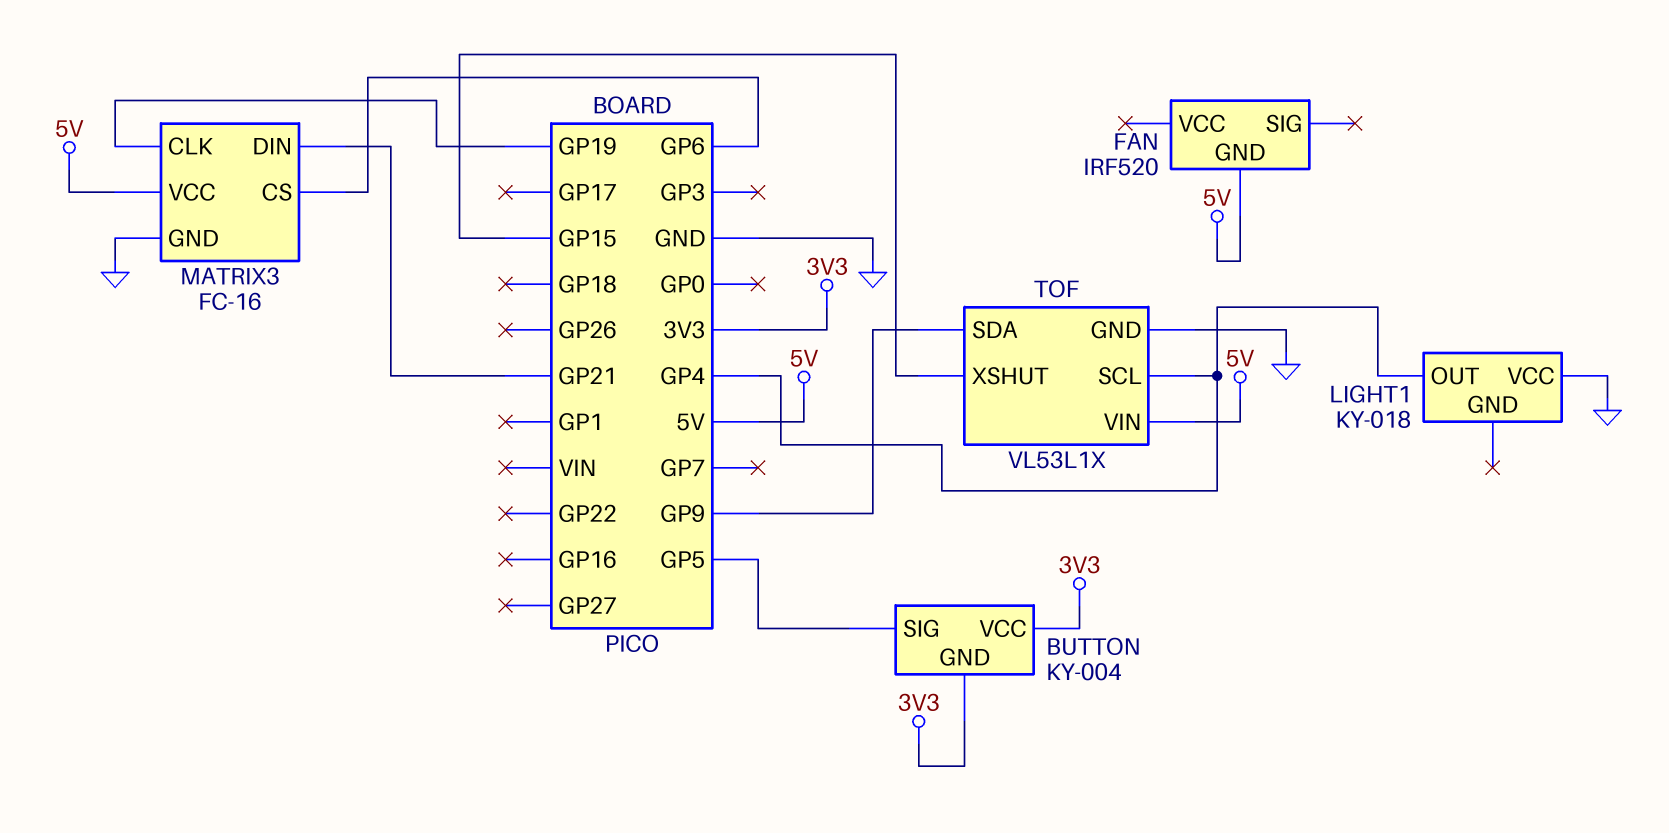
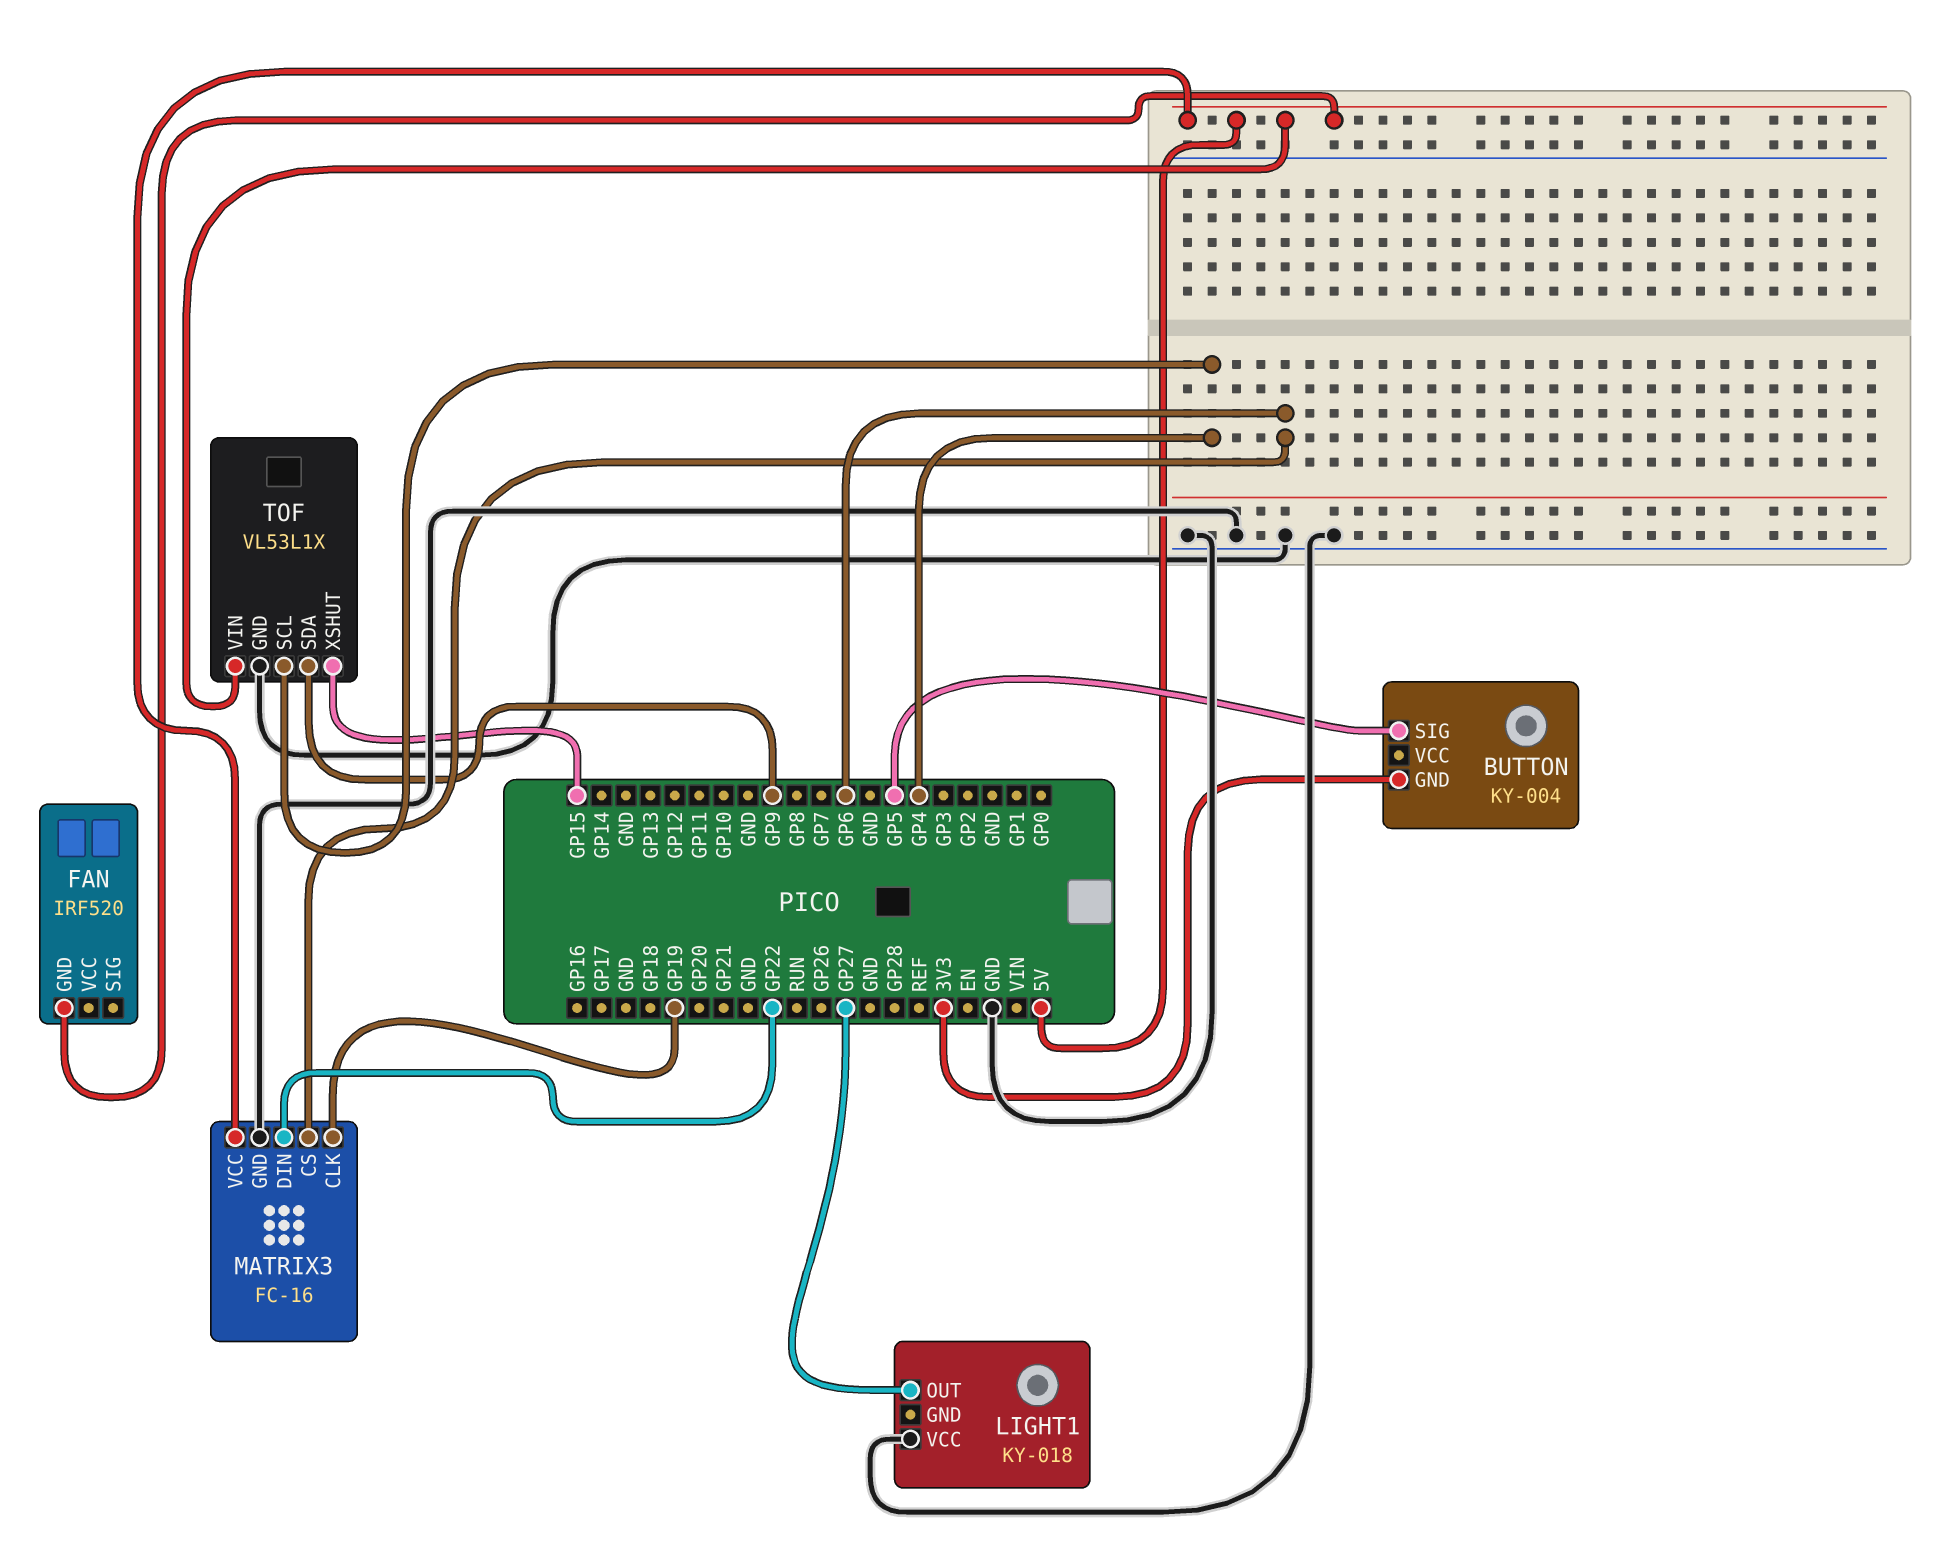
BUTTON pin VCC: 3V3 -> none
LIGHT1 pin OUT: GP4 -> GP27
MATRIX3 pin DIN: GP21 -> GP22

